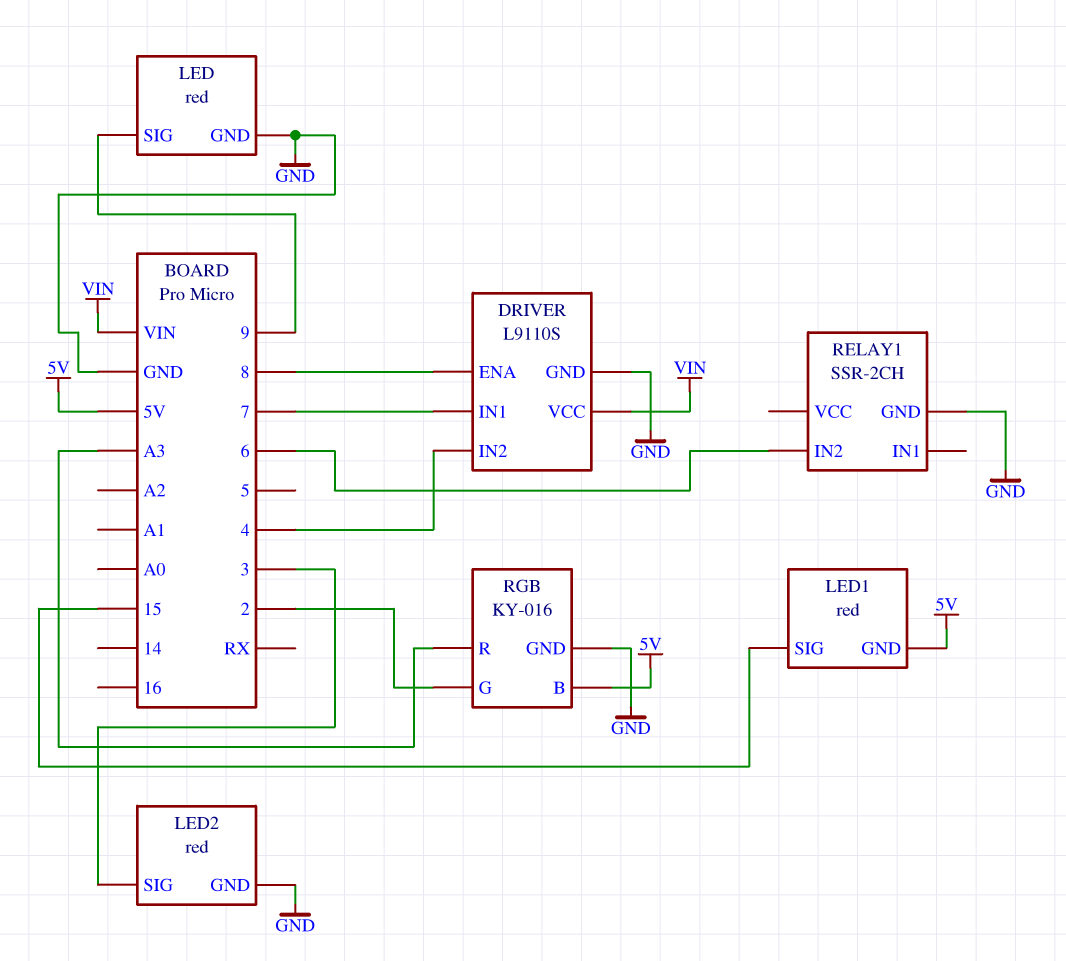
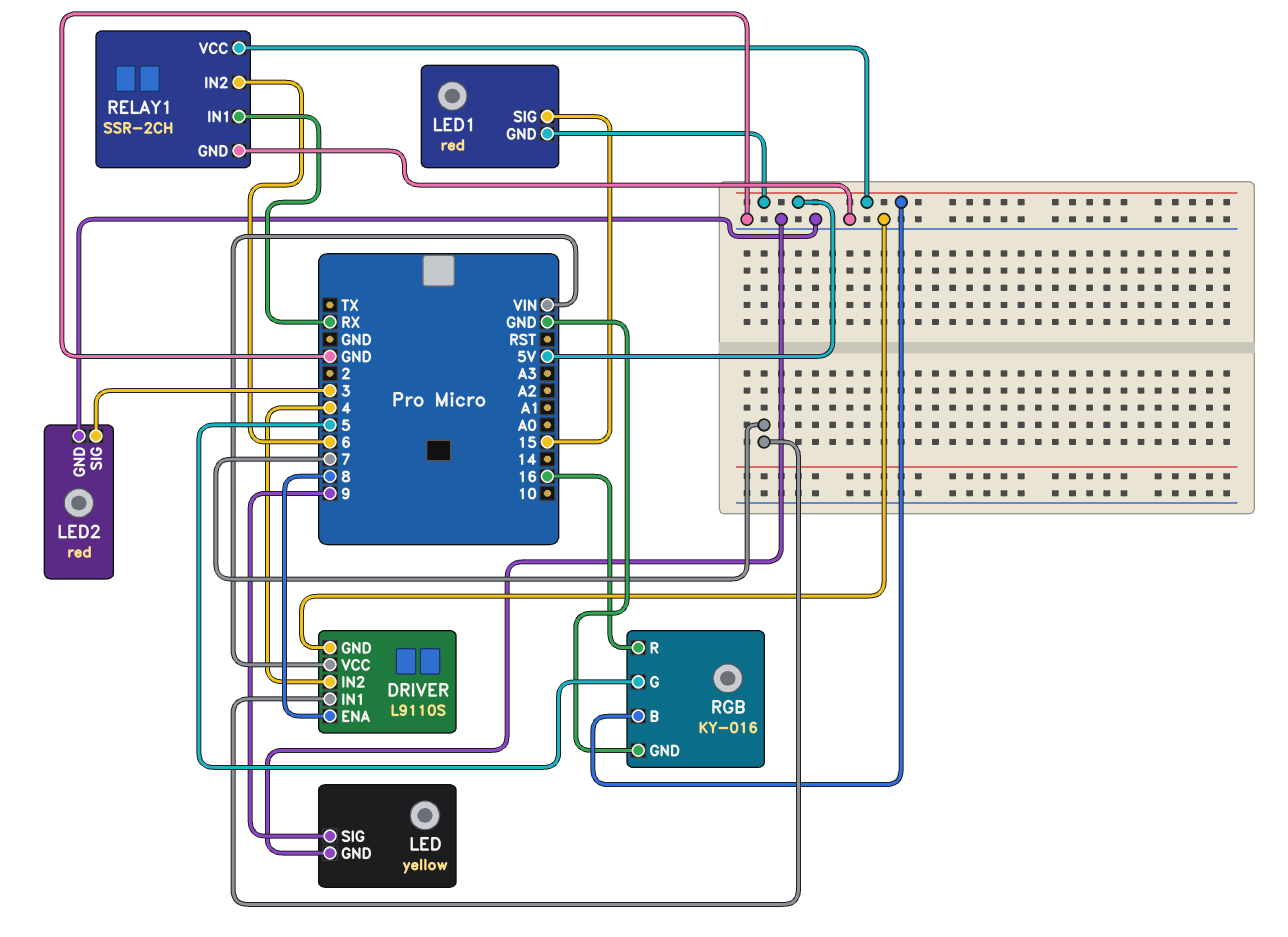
LED: red -> yellow
RELAY1 pin IN1: none -> RX
RELAY1 pin VCC: none -> 5V
RGB pin G: 2 -> 5
RGB pin R: A3 -> 16

